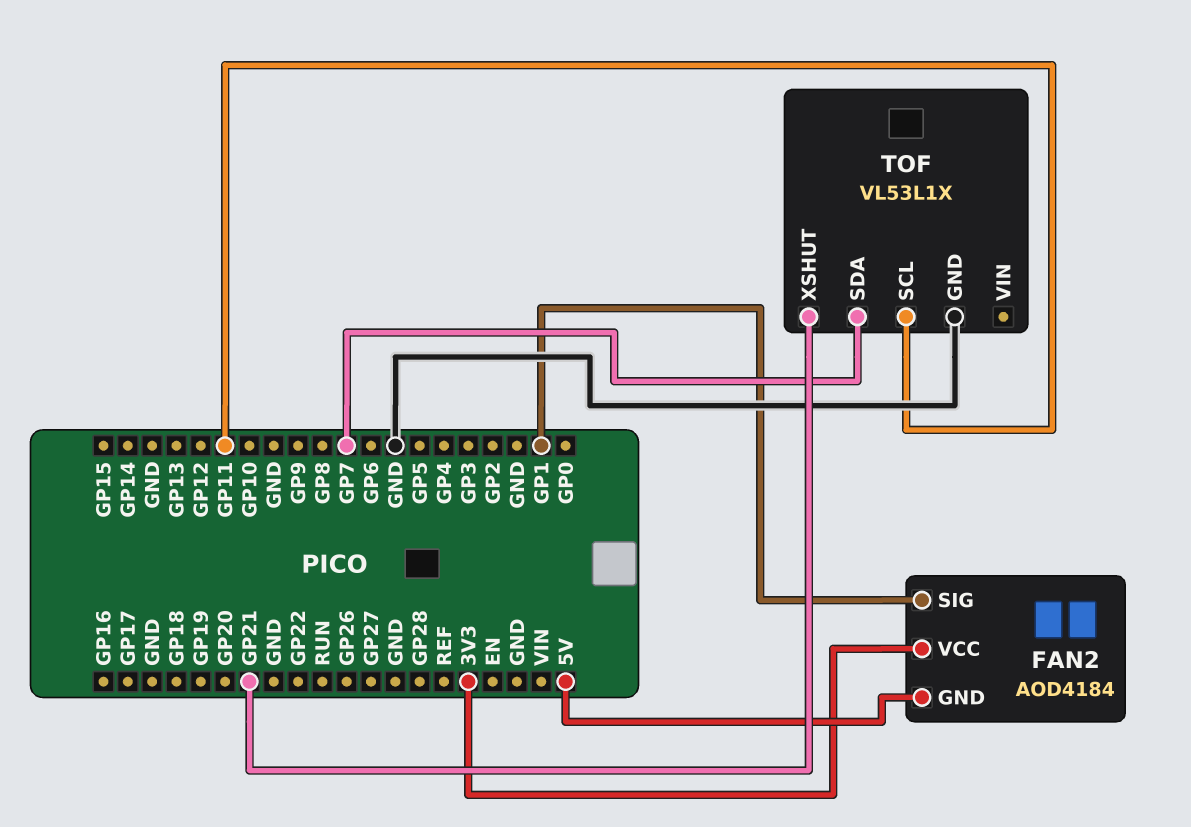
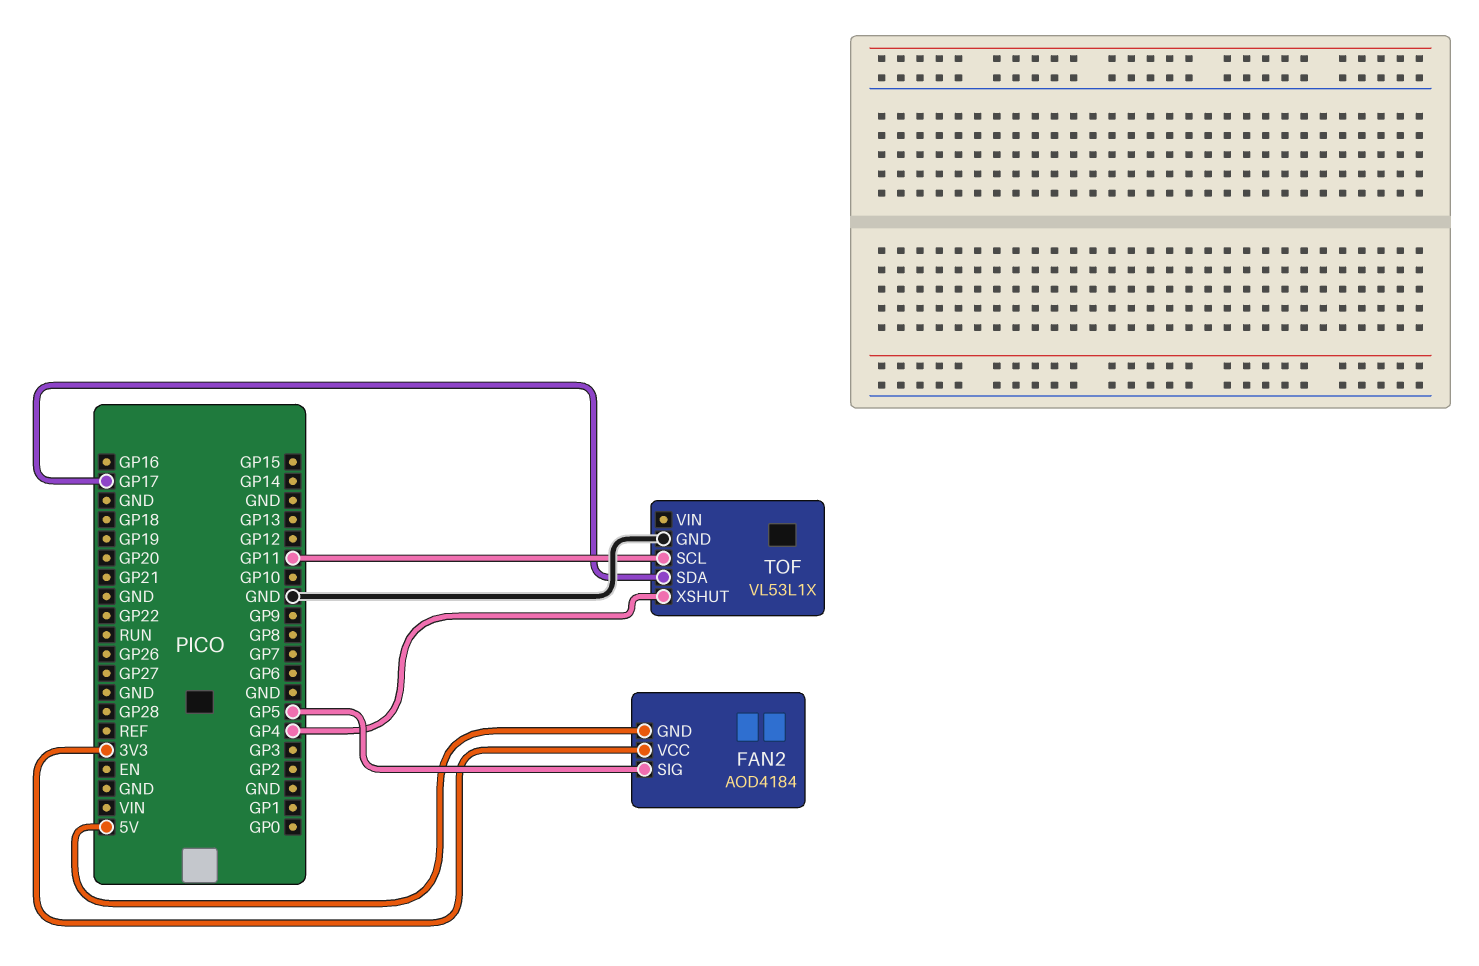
FAN2 pin SIG: GP1 -> GP5
TOF pin SDA: GP7 -> GP17
TOF pin XSHUT: GP21 -> GP4

